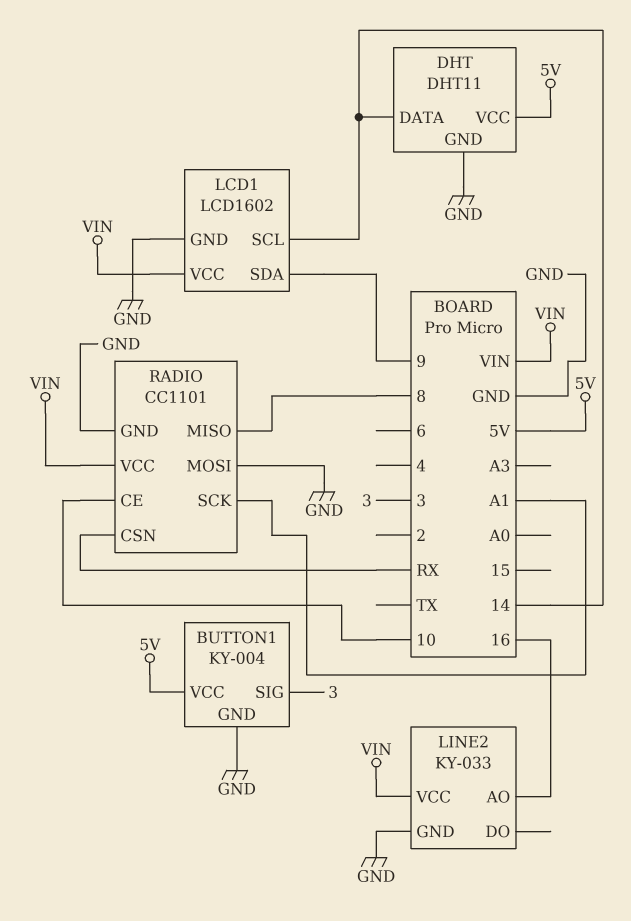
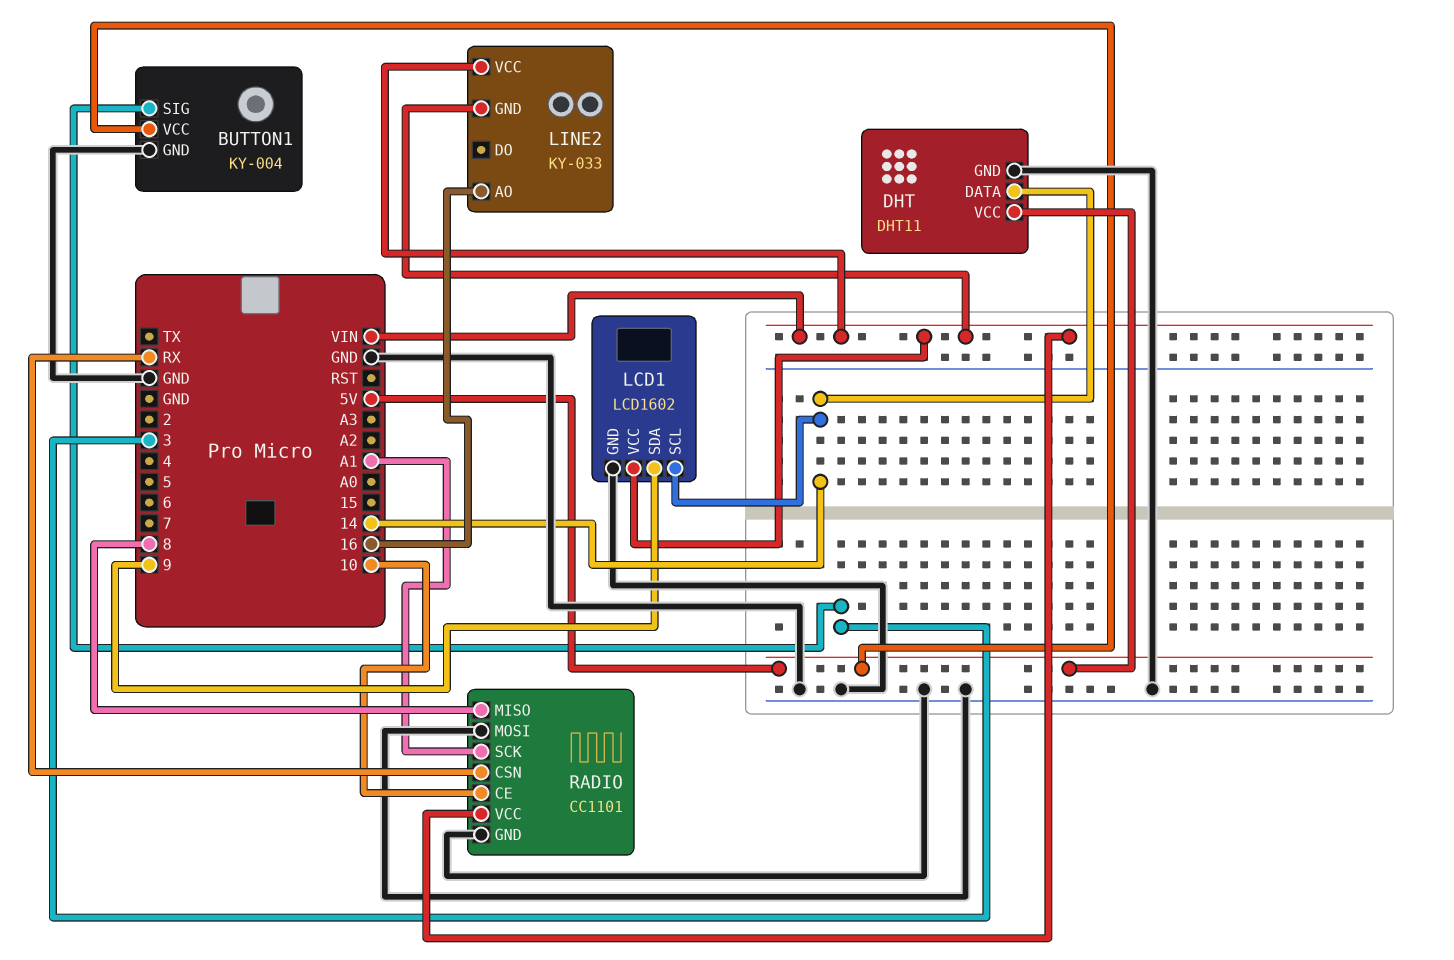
LINE2 pin GND: GND -> VIN

